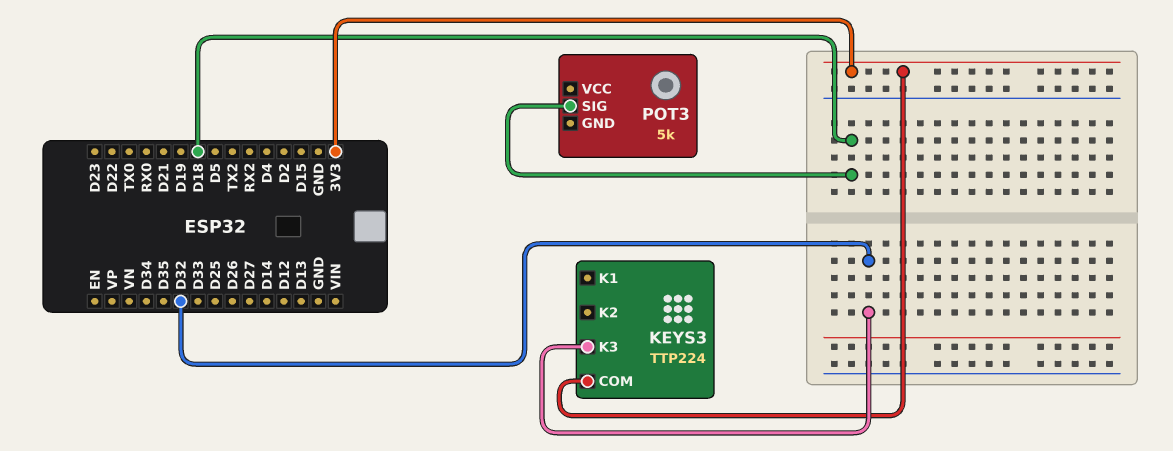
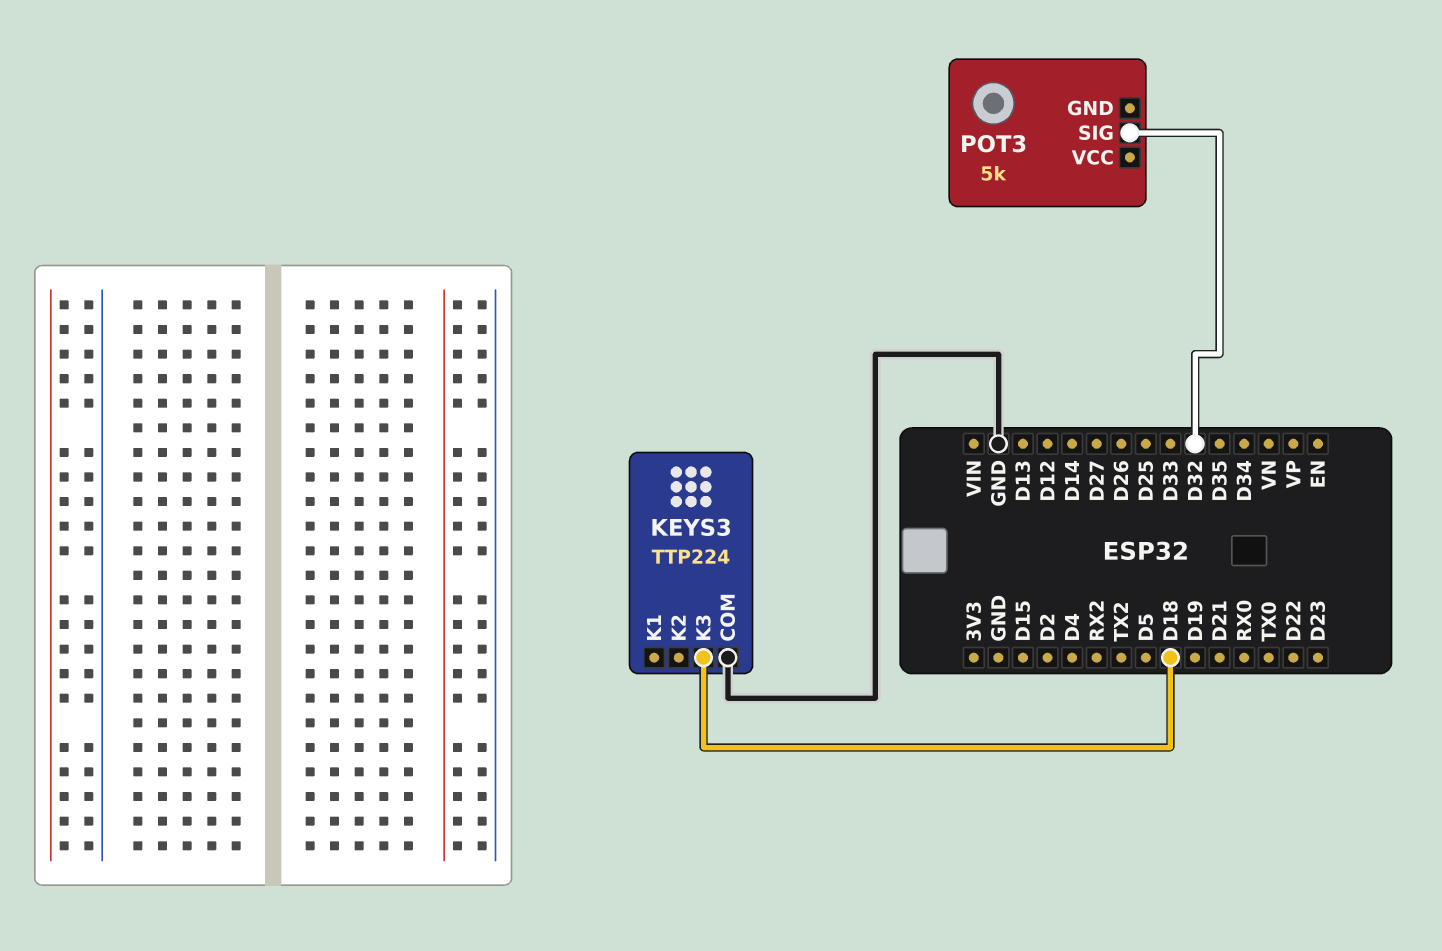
KEYS3 pin COM: 3V3 -> GND
KEYS3 pin K3: D32 -> D18
POT3 pin SIG: D18 -> D32

